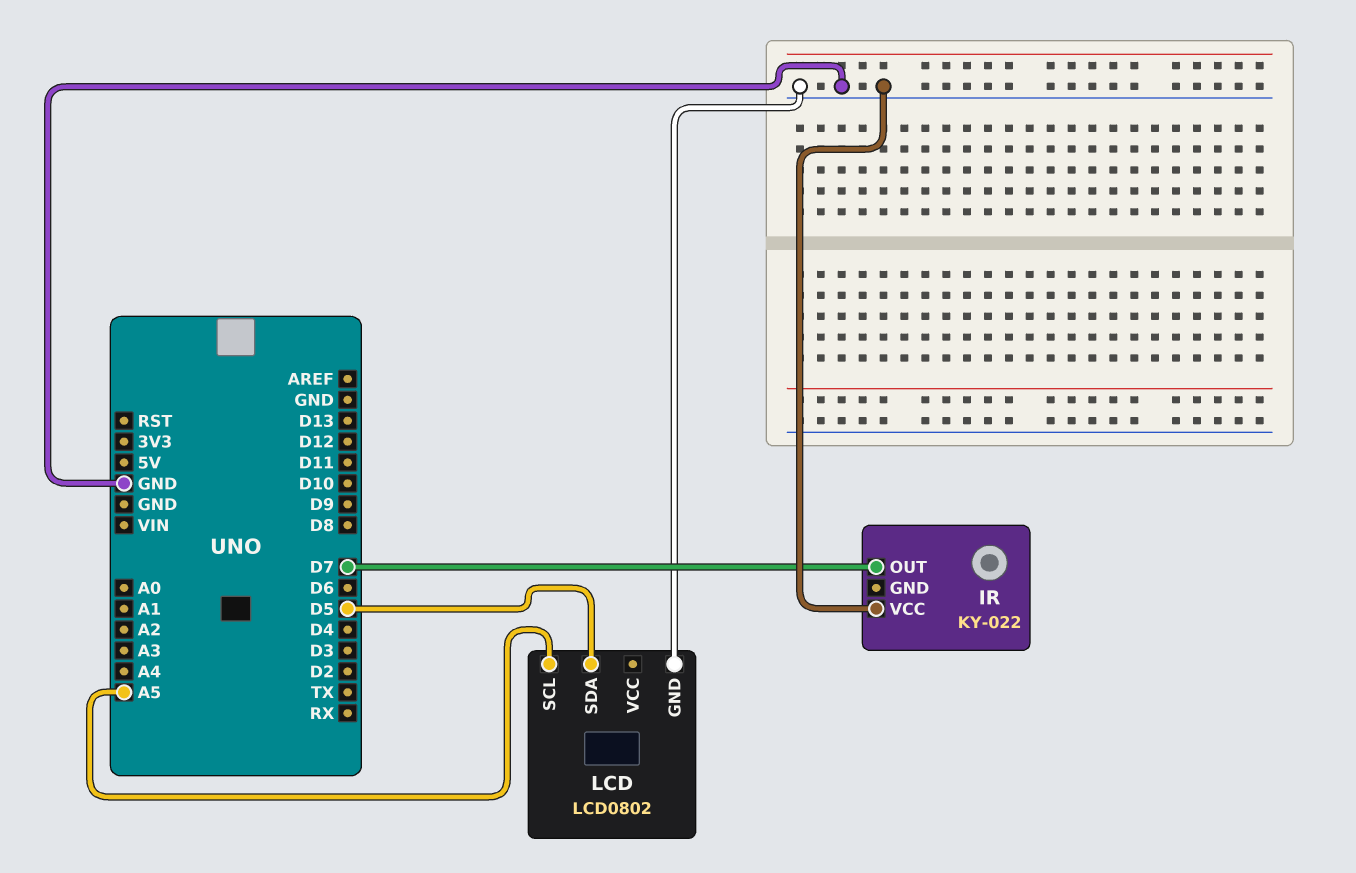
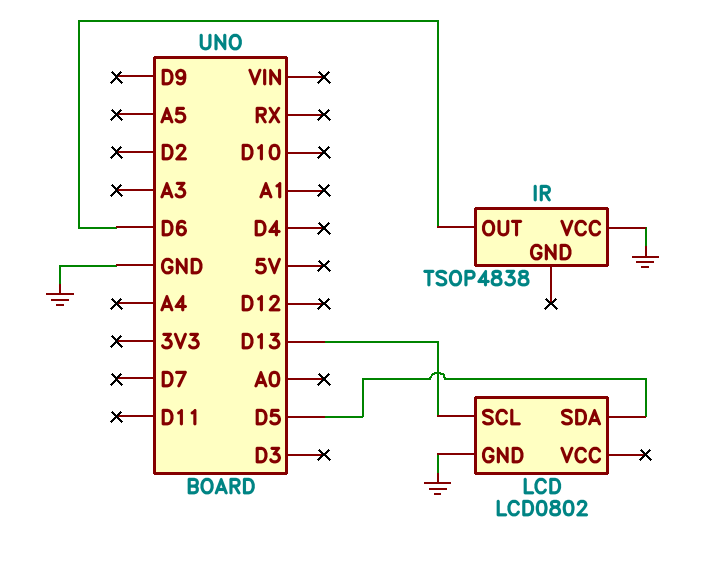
IR: KY-022 -> TSOP4838
IR pin OUT: D7 -> D6
LCD pin SCL: A5 -> D13

